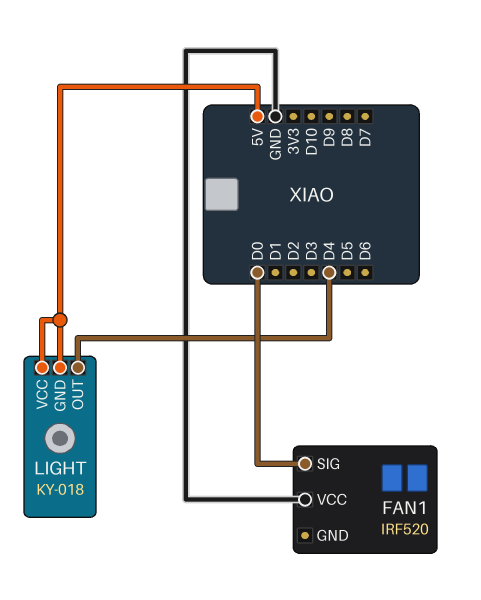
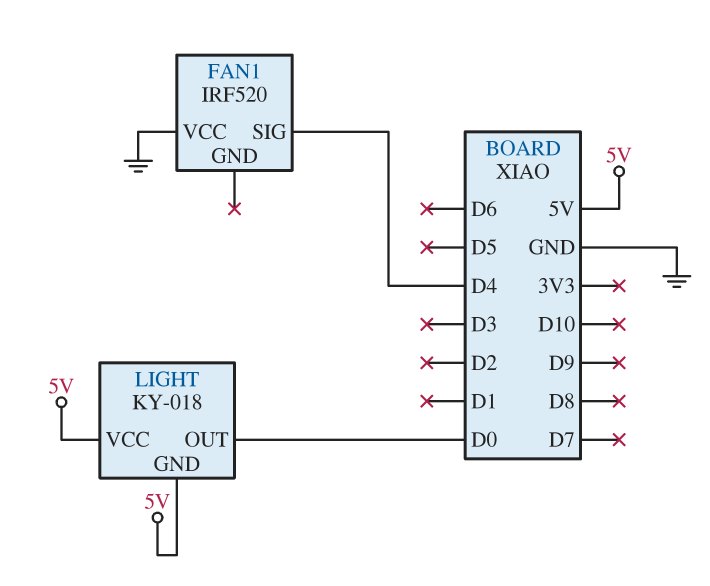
FAN1 pin SIG: D0 -> D4
LIGHT pin OUT: D4 -> D0

